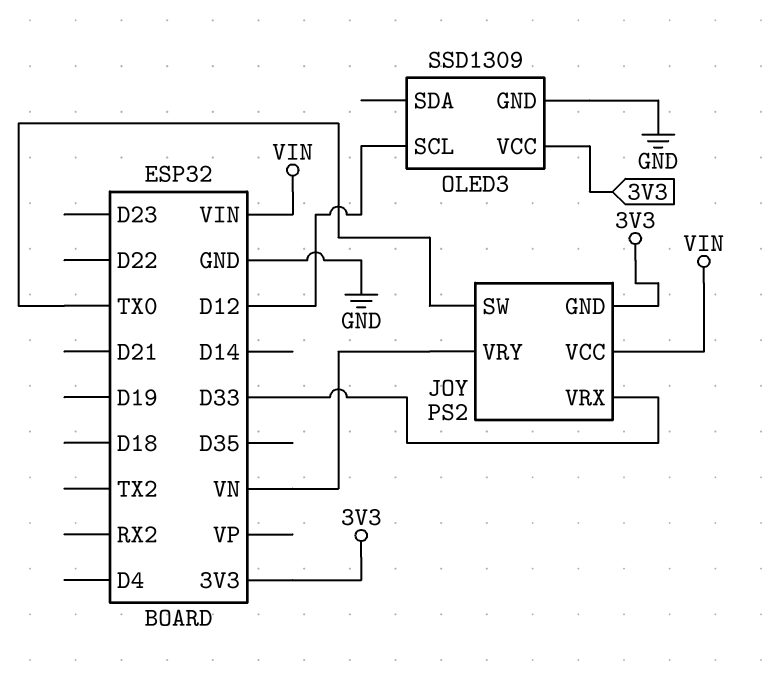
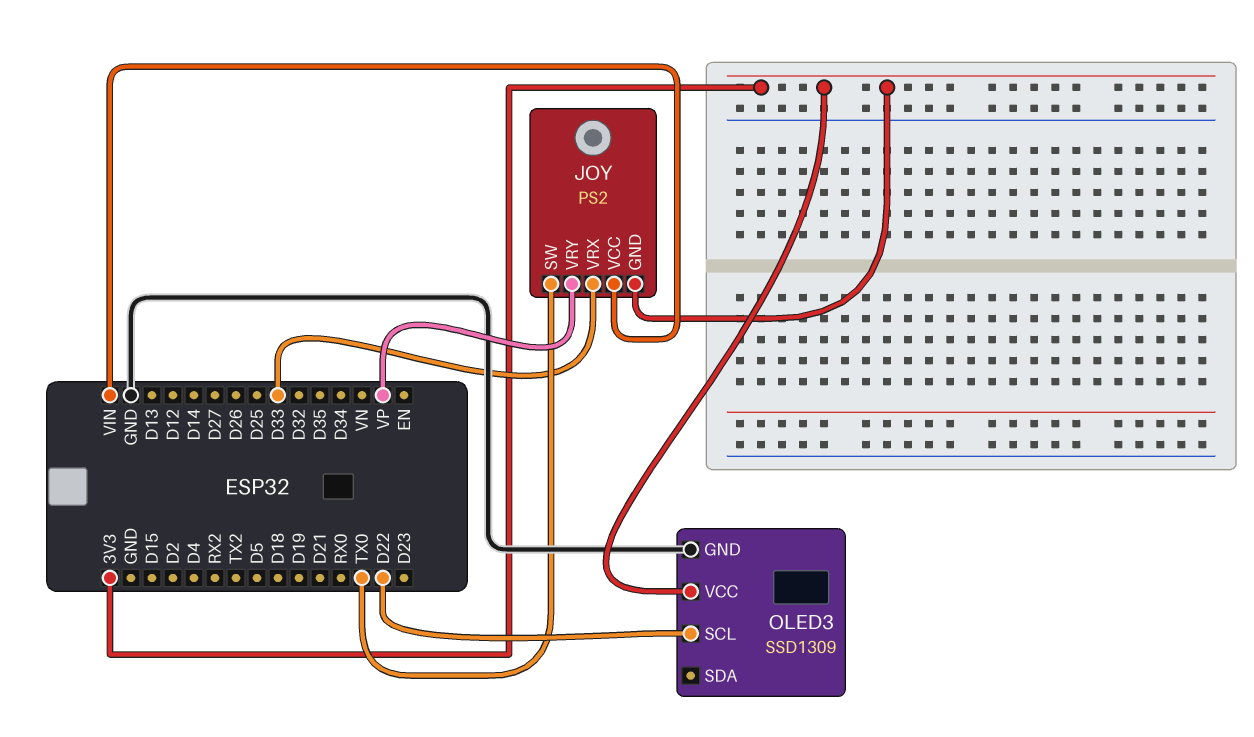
JOY pin VRY: VN -> VP
OLED3 pin SCL: D12 -> D22

